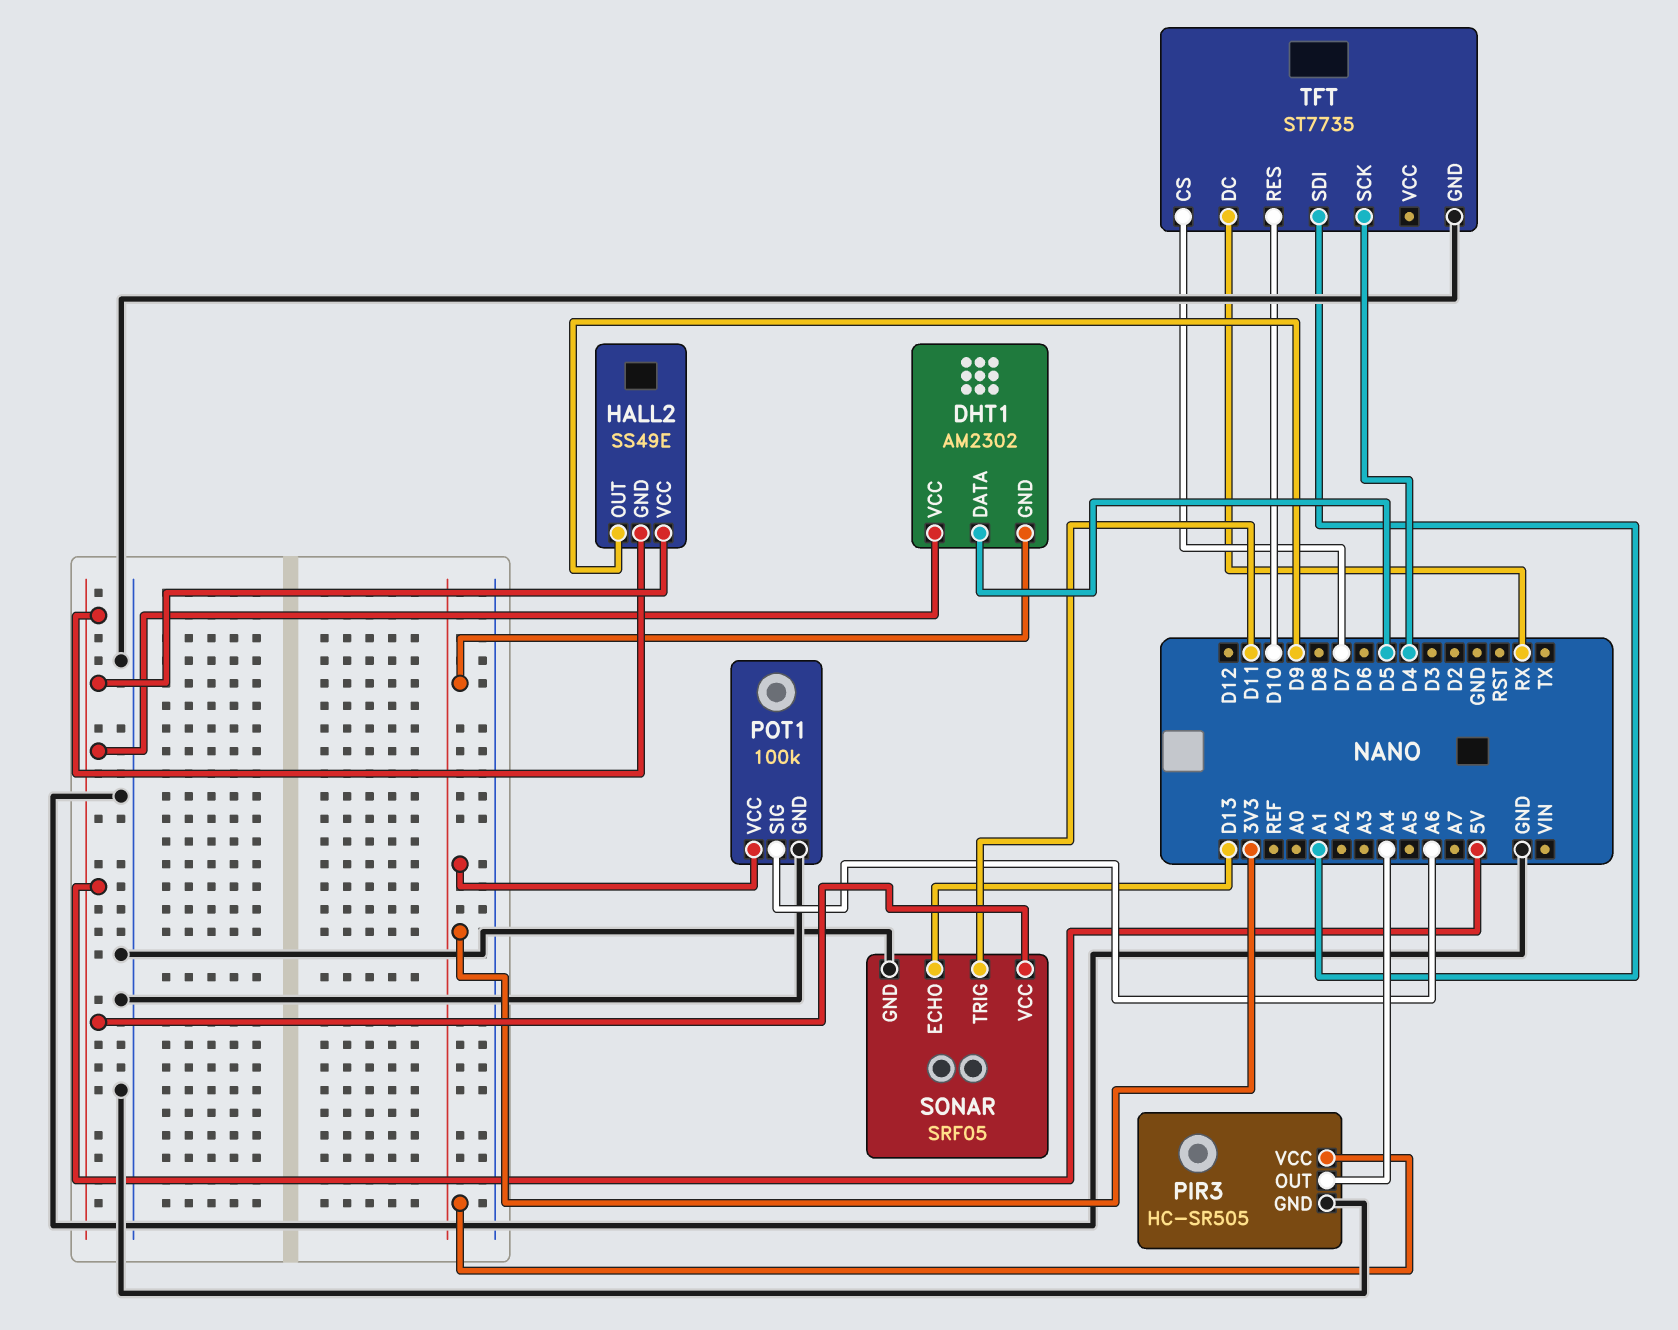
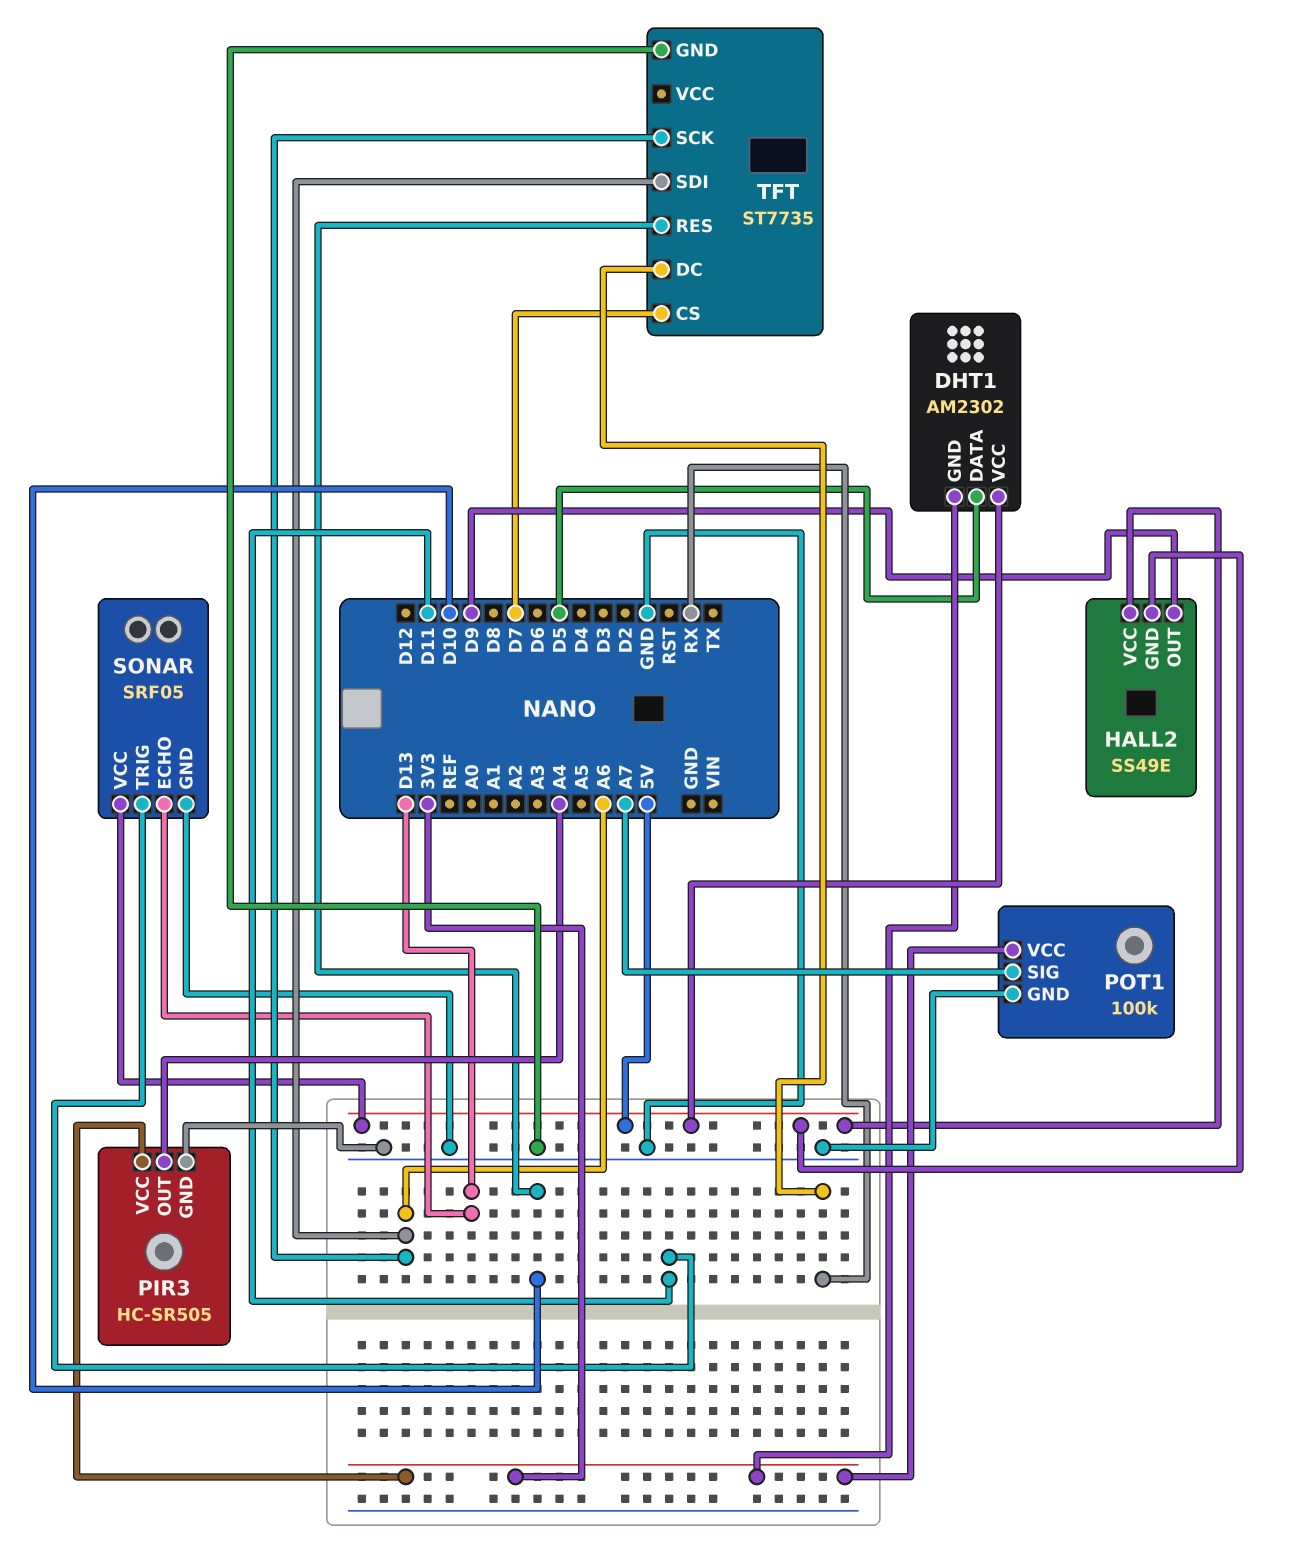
POT1 pin SIG: A6 -> A7
TFT pin SCK: D4 -> A6
TFT pin SDI: A1 -> A6

